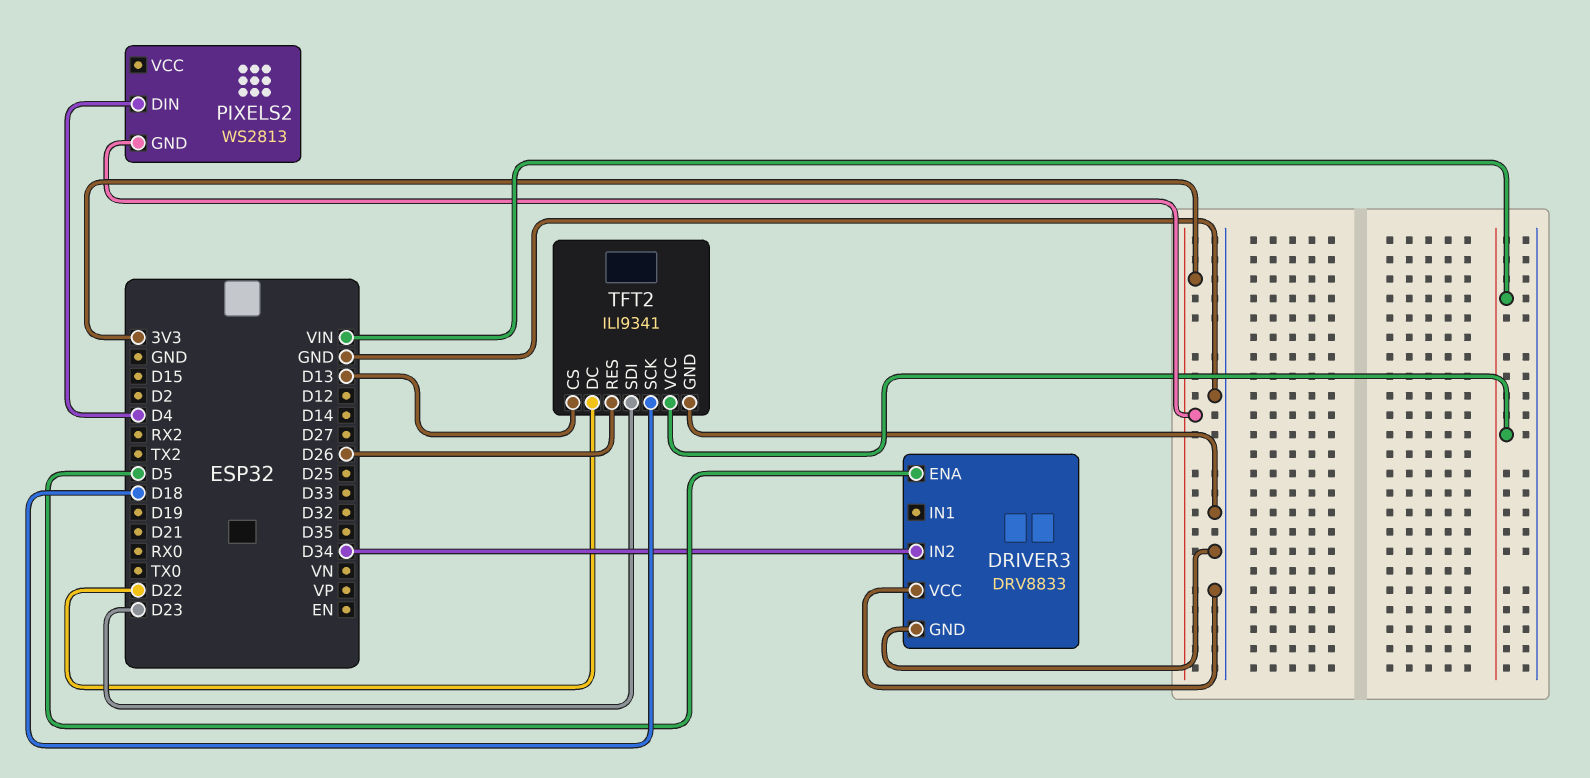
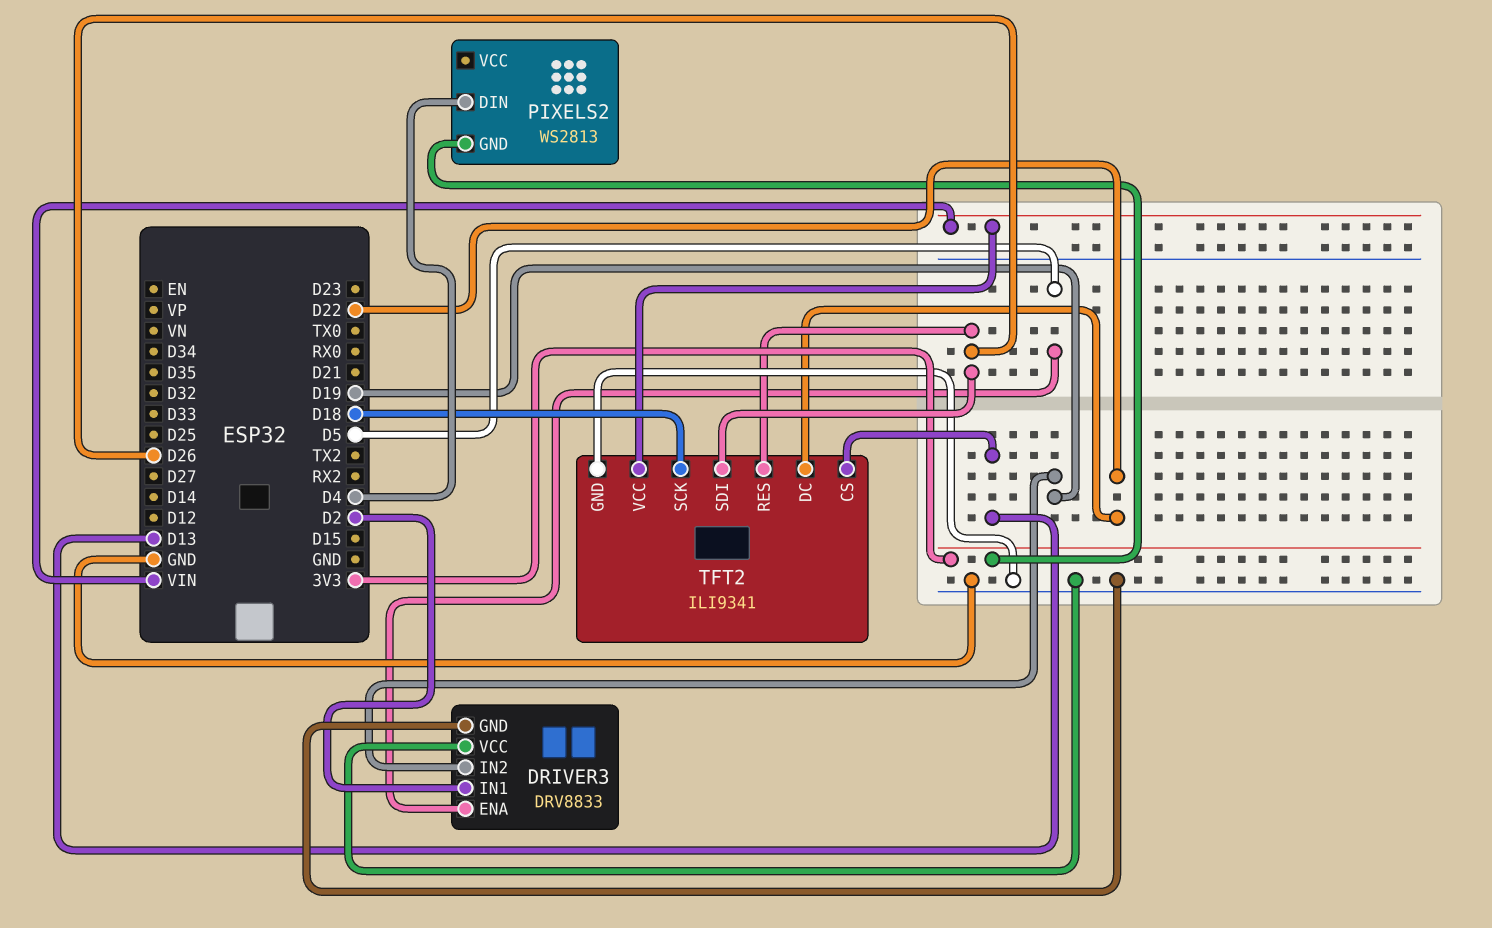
DRIVER3 pin IN1: none -> D2
DRIVER3 pin IN2: D34 -> D19
TFT2 pin SDI: D23 -> D26

